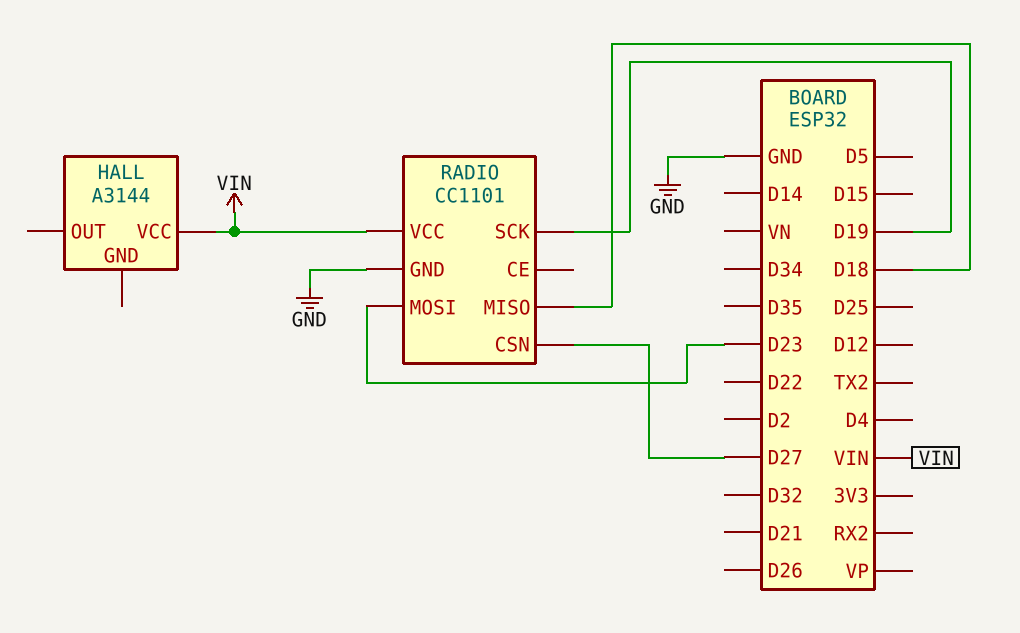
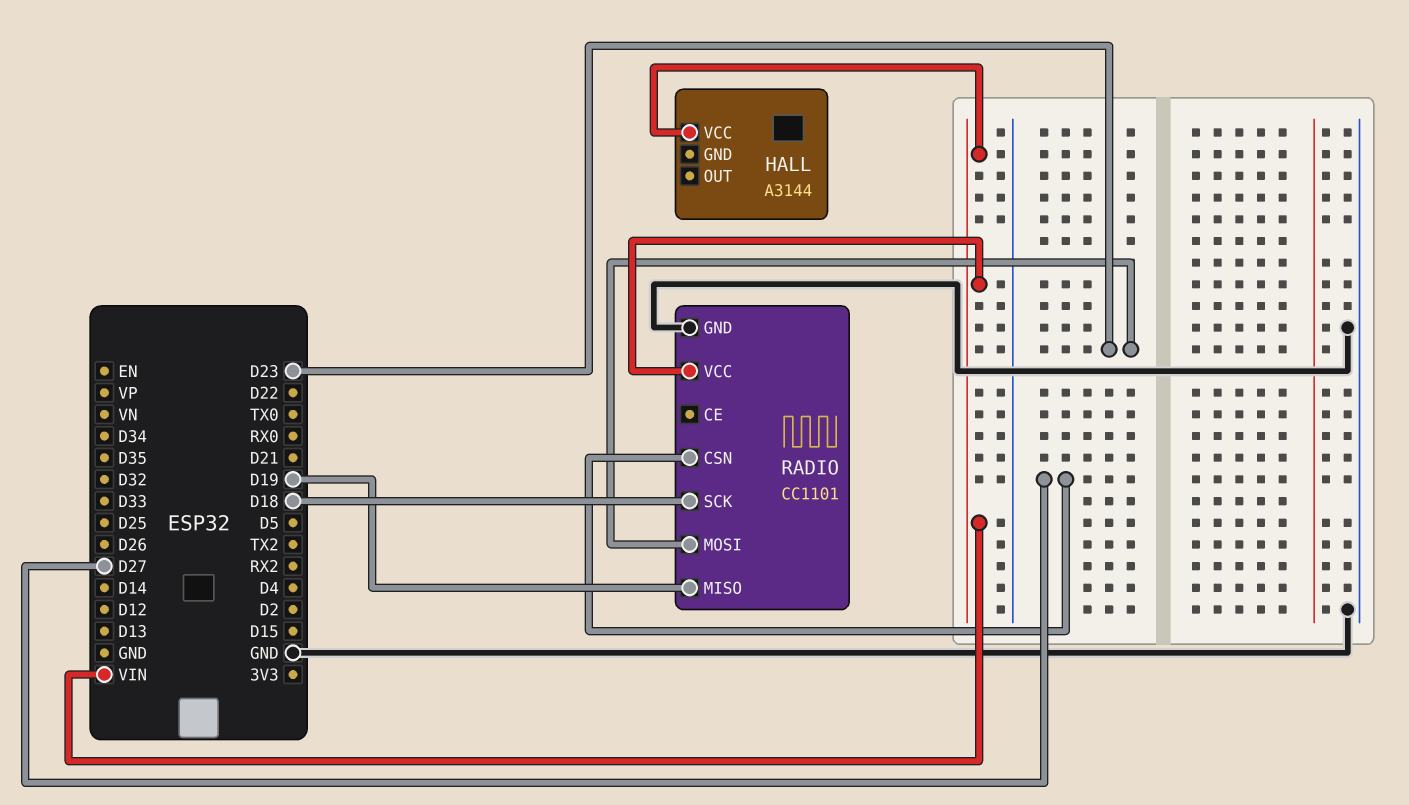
RADIO pin MISO: D18 -> D19
RADIO pin SCK: D19 -> D18

